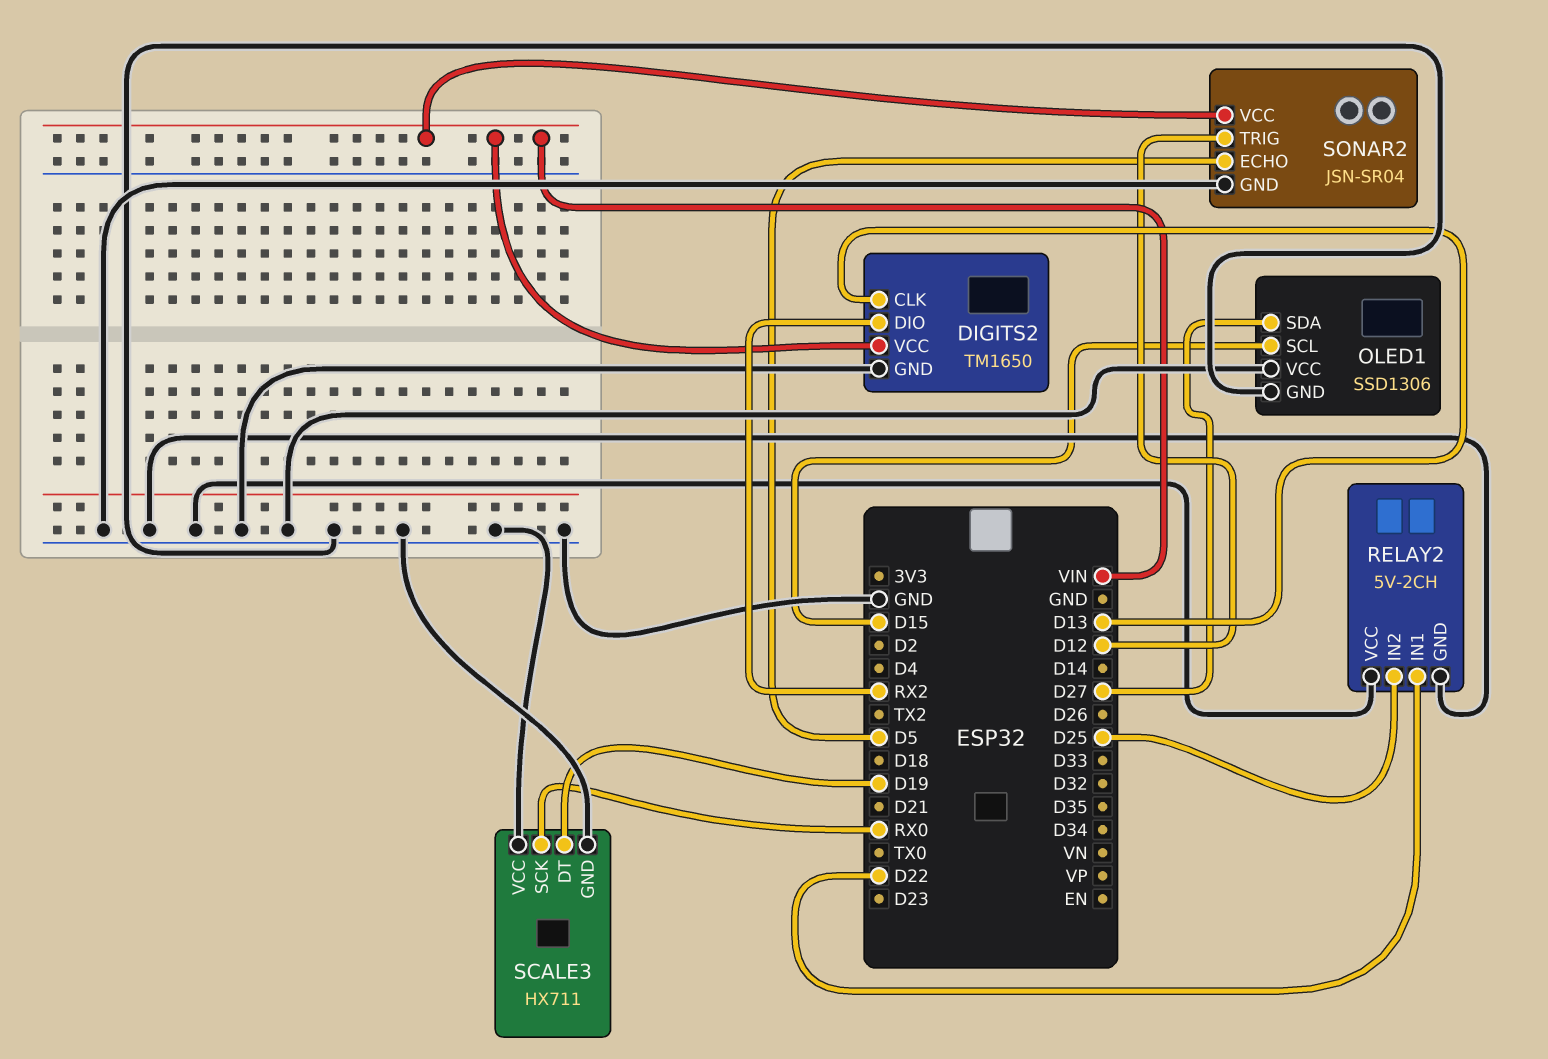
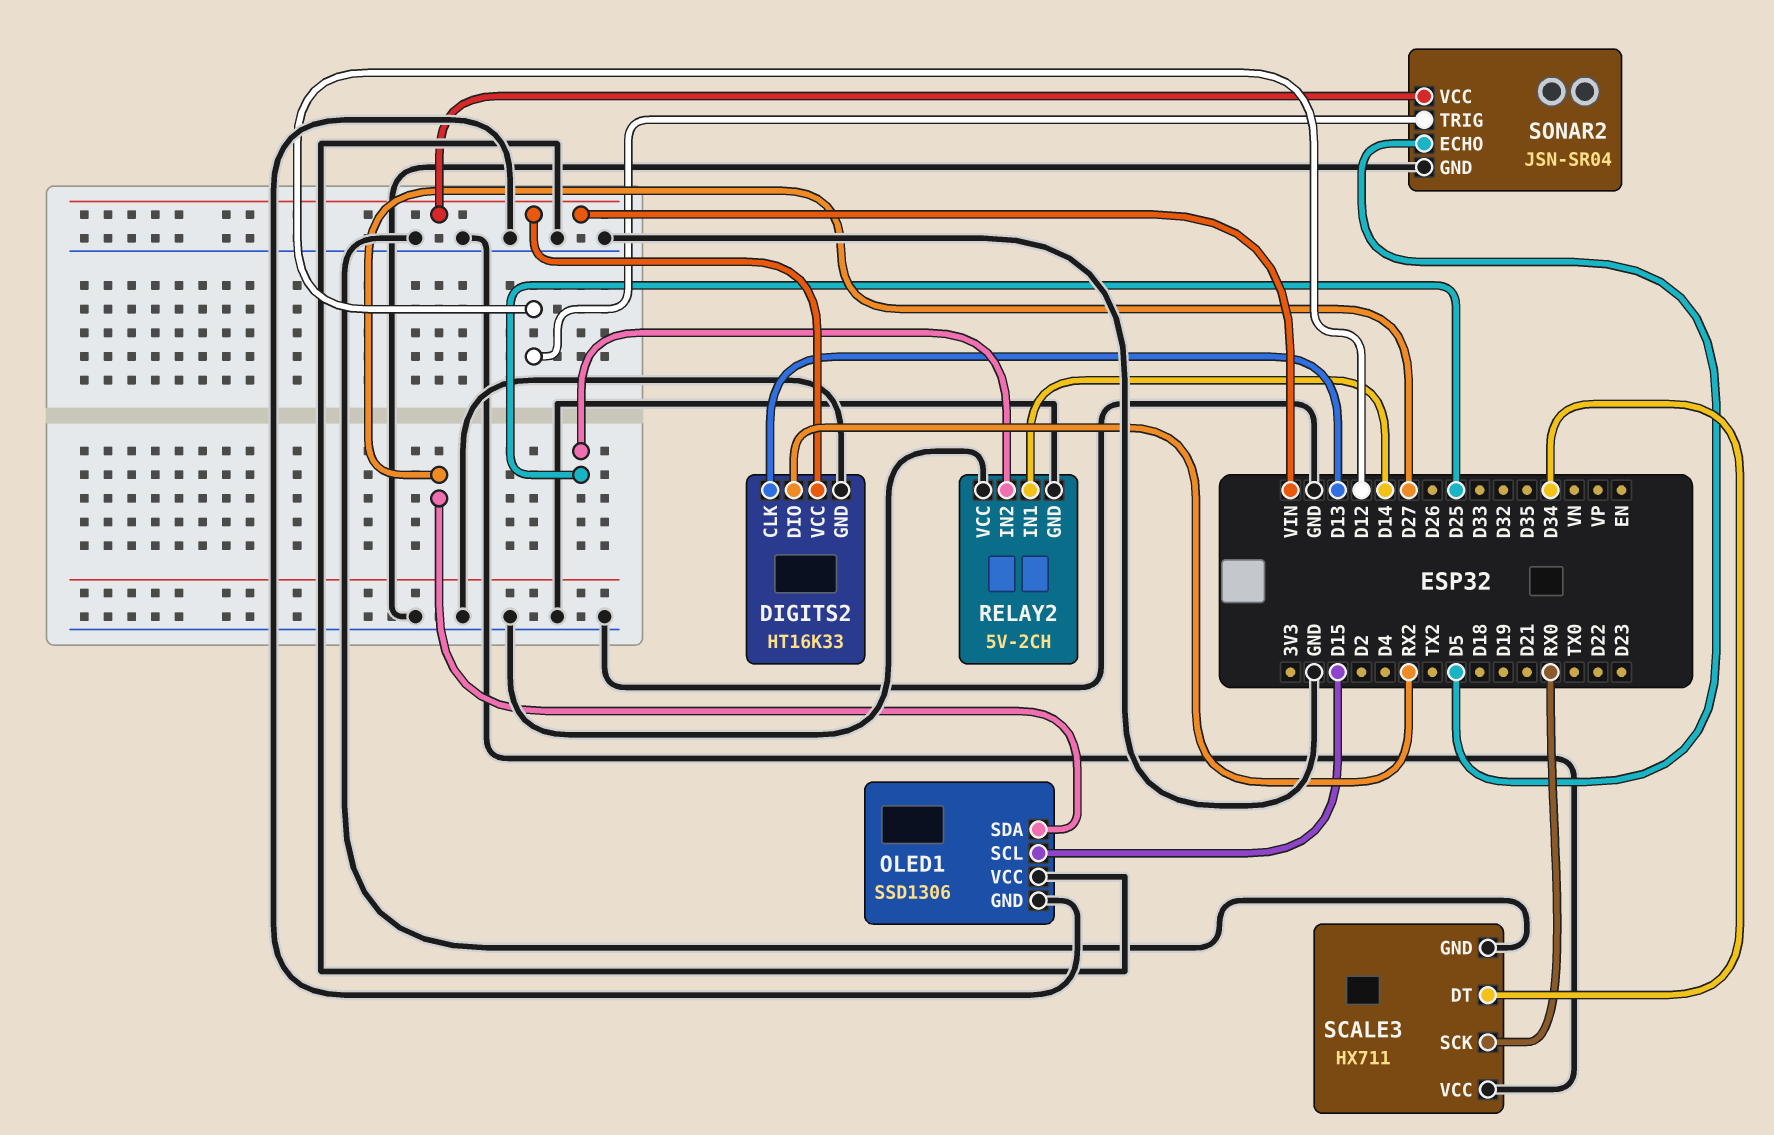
DIGITS2: TM1650 -> HT16K33
RELAY2 pin IN1: D22 -> D14
SCALE3 pin DT: D19 -> D34

